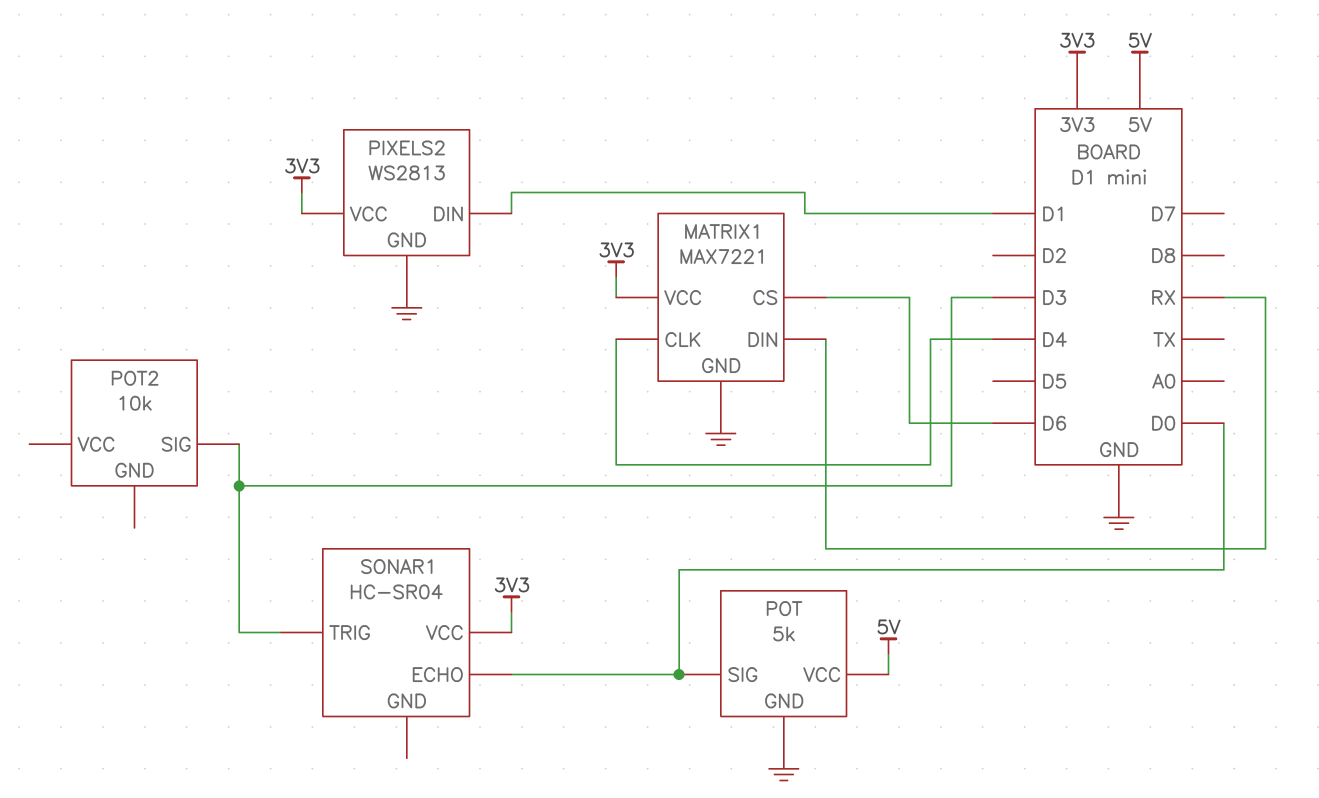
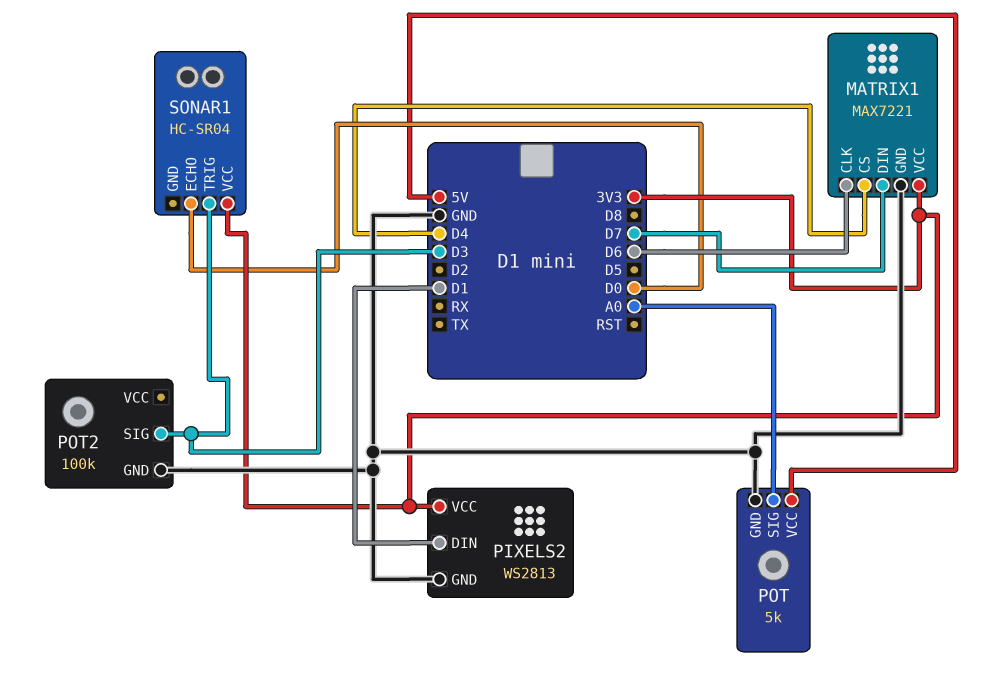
MATRIX1 pin CLK: D4 -> D6
MATRIX1 pin CS: D6 -> D4
MATRIX1 pin DIN: RX -> D7
POT pin SIG: D0 -> A0
POT2: 10k -> 100k
POT2 pin GND: none -> GND

